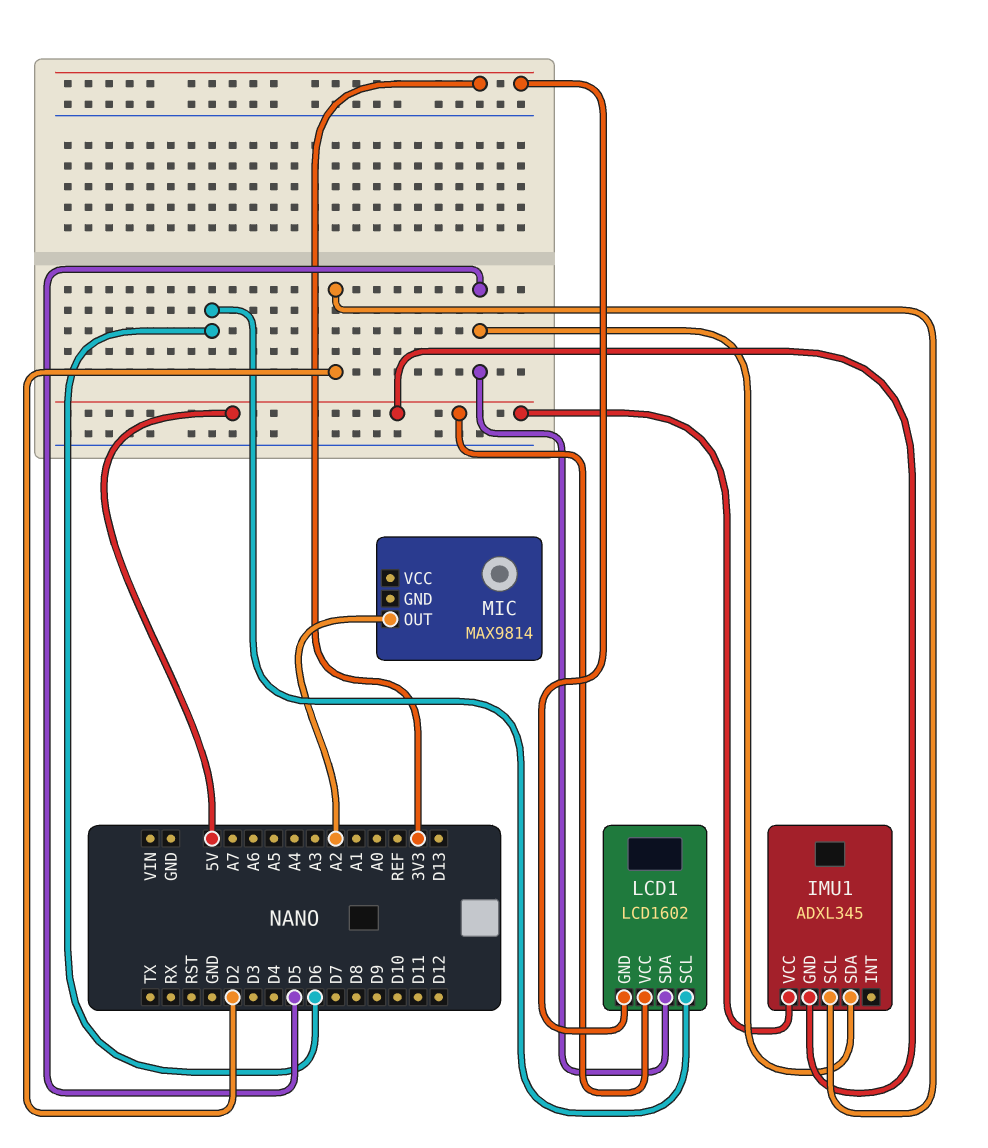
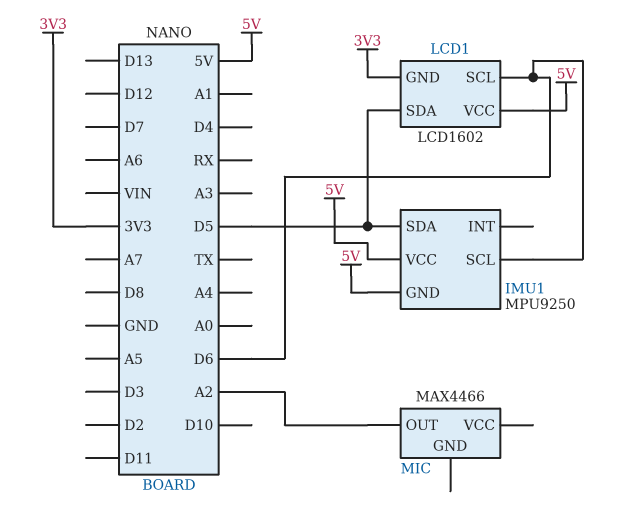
IMU1: ADXL345 -> MPU9250
IMU1 pin SCL: D2 -> D6
MIC: MAX9814 -> MAX4466

